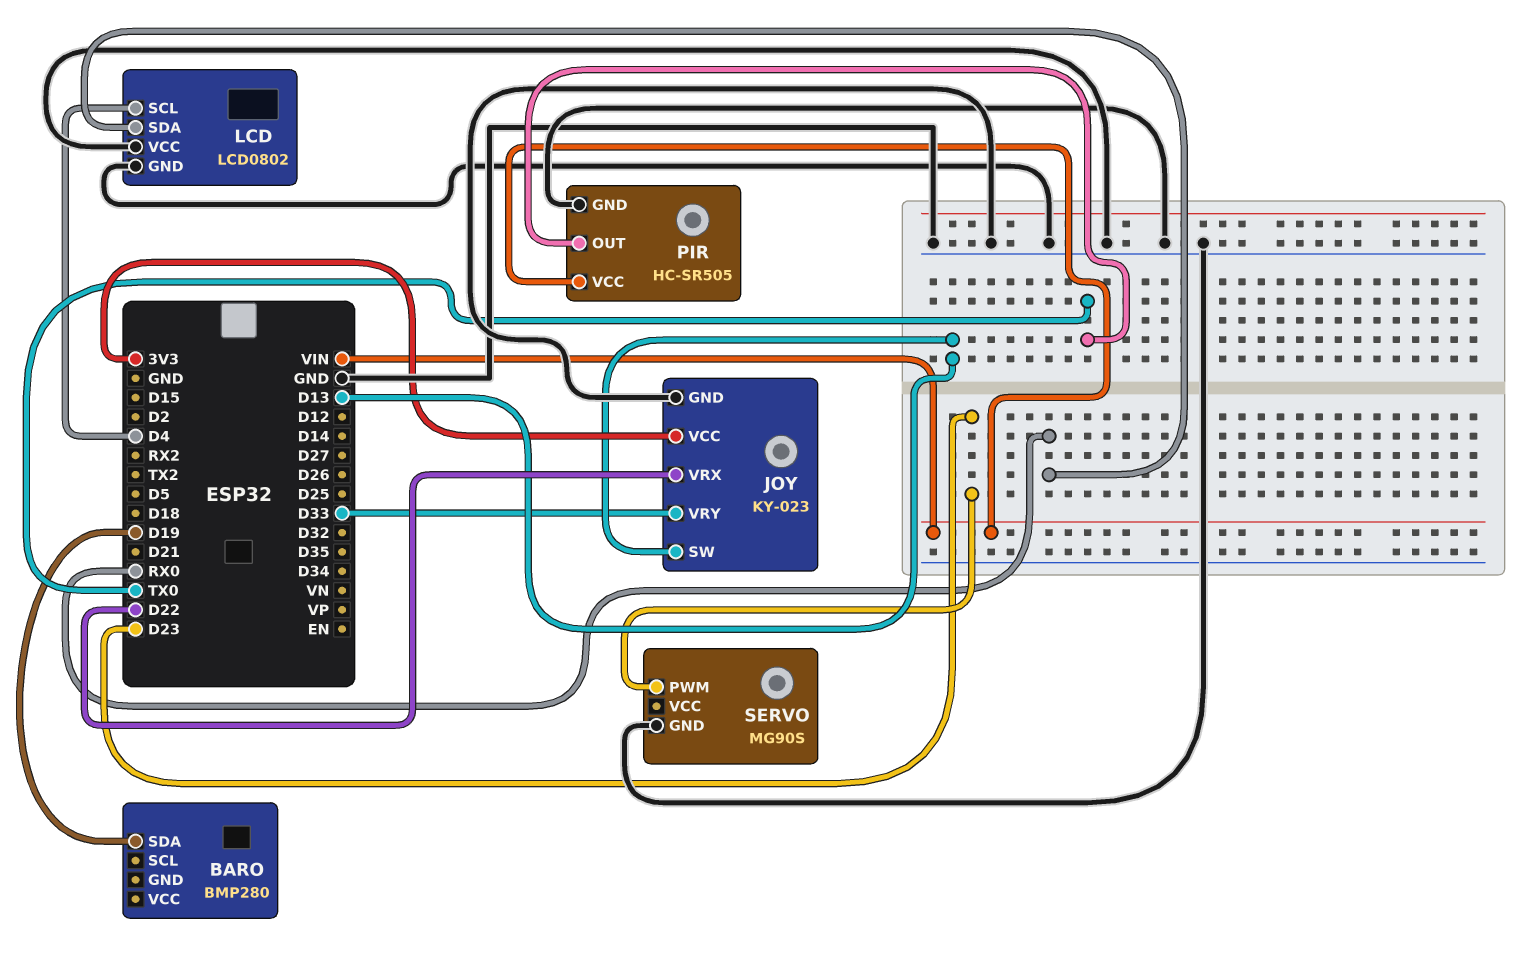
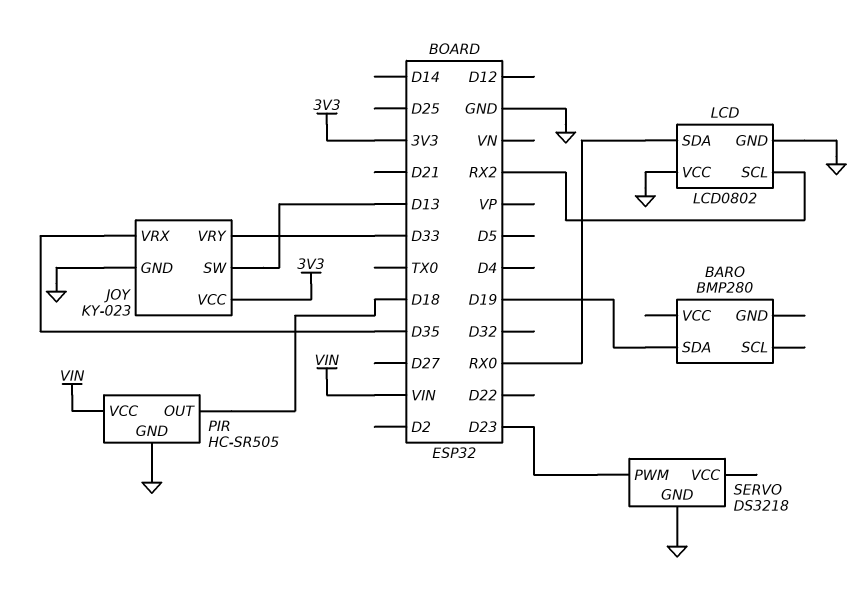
JOY pin VRX: D22 -> D35
LCD pin SCL: D4 -> RX2
PIR pin OUT: TX0 -> D18
SERVO: MG90S -> DS3218

